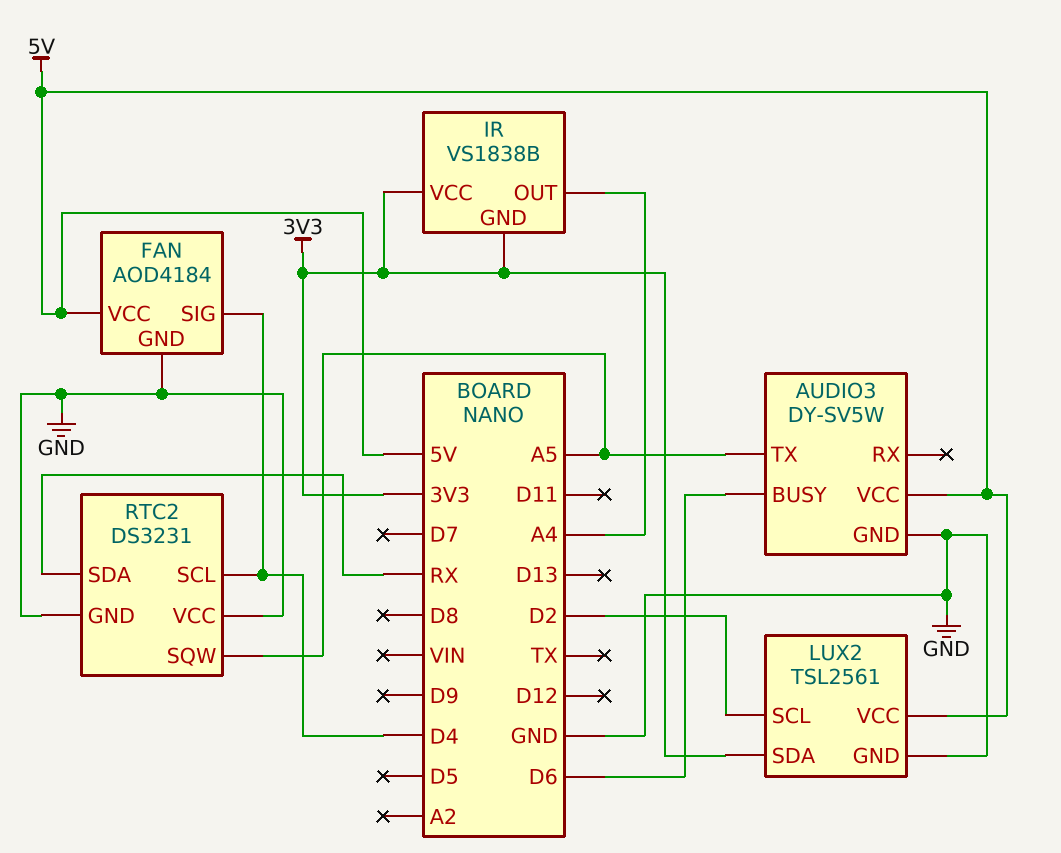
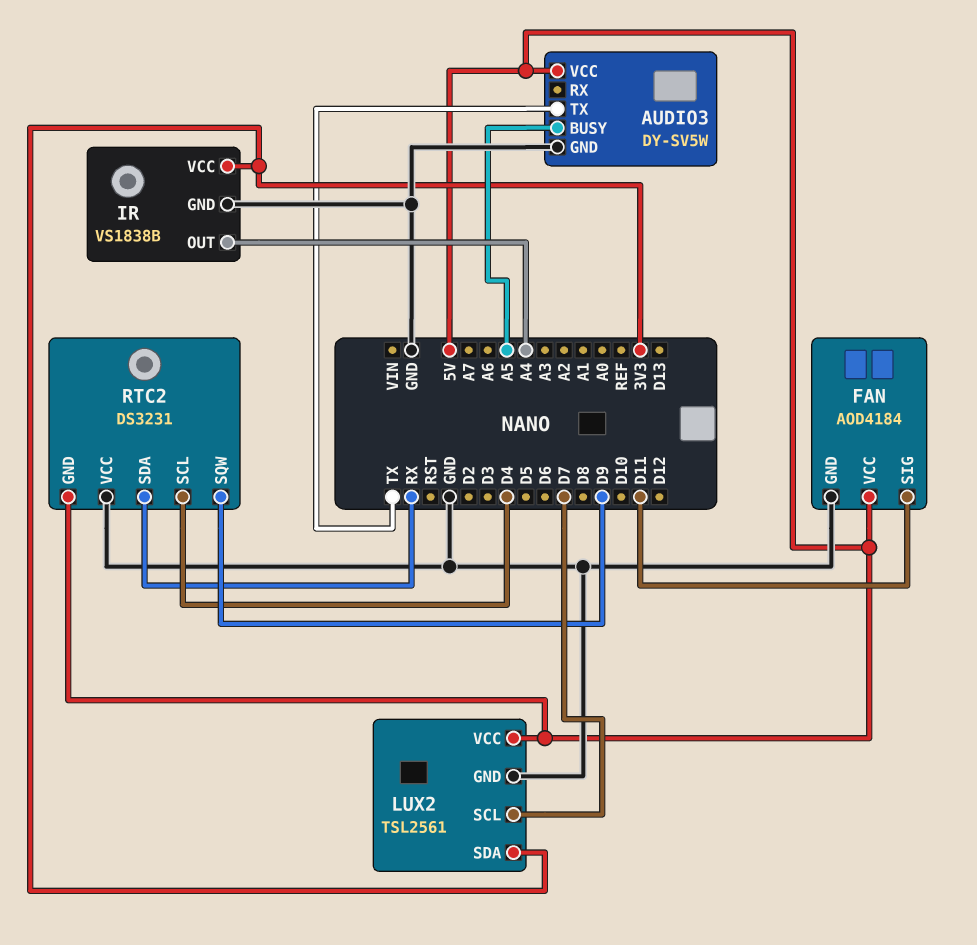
AUDIO3 pin BUSY: D6 -> A5
AUDIO3 pin TX: A5 -> TX
FAN pin SIG: D4 -> D11
IR pin GND: 3V3 -> GND
LUX2 pin SCL: D2 -> D7
RTC2 pin GND: GND -> 5V
RTC2 pin SQW: A5 -> D9

